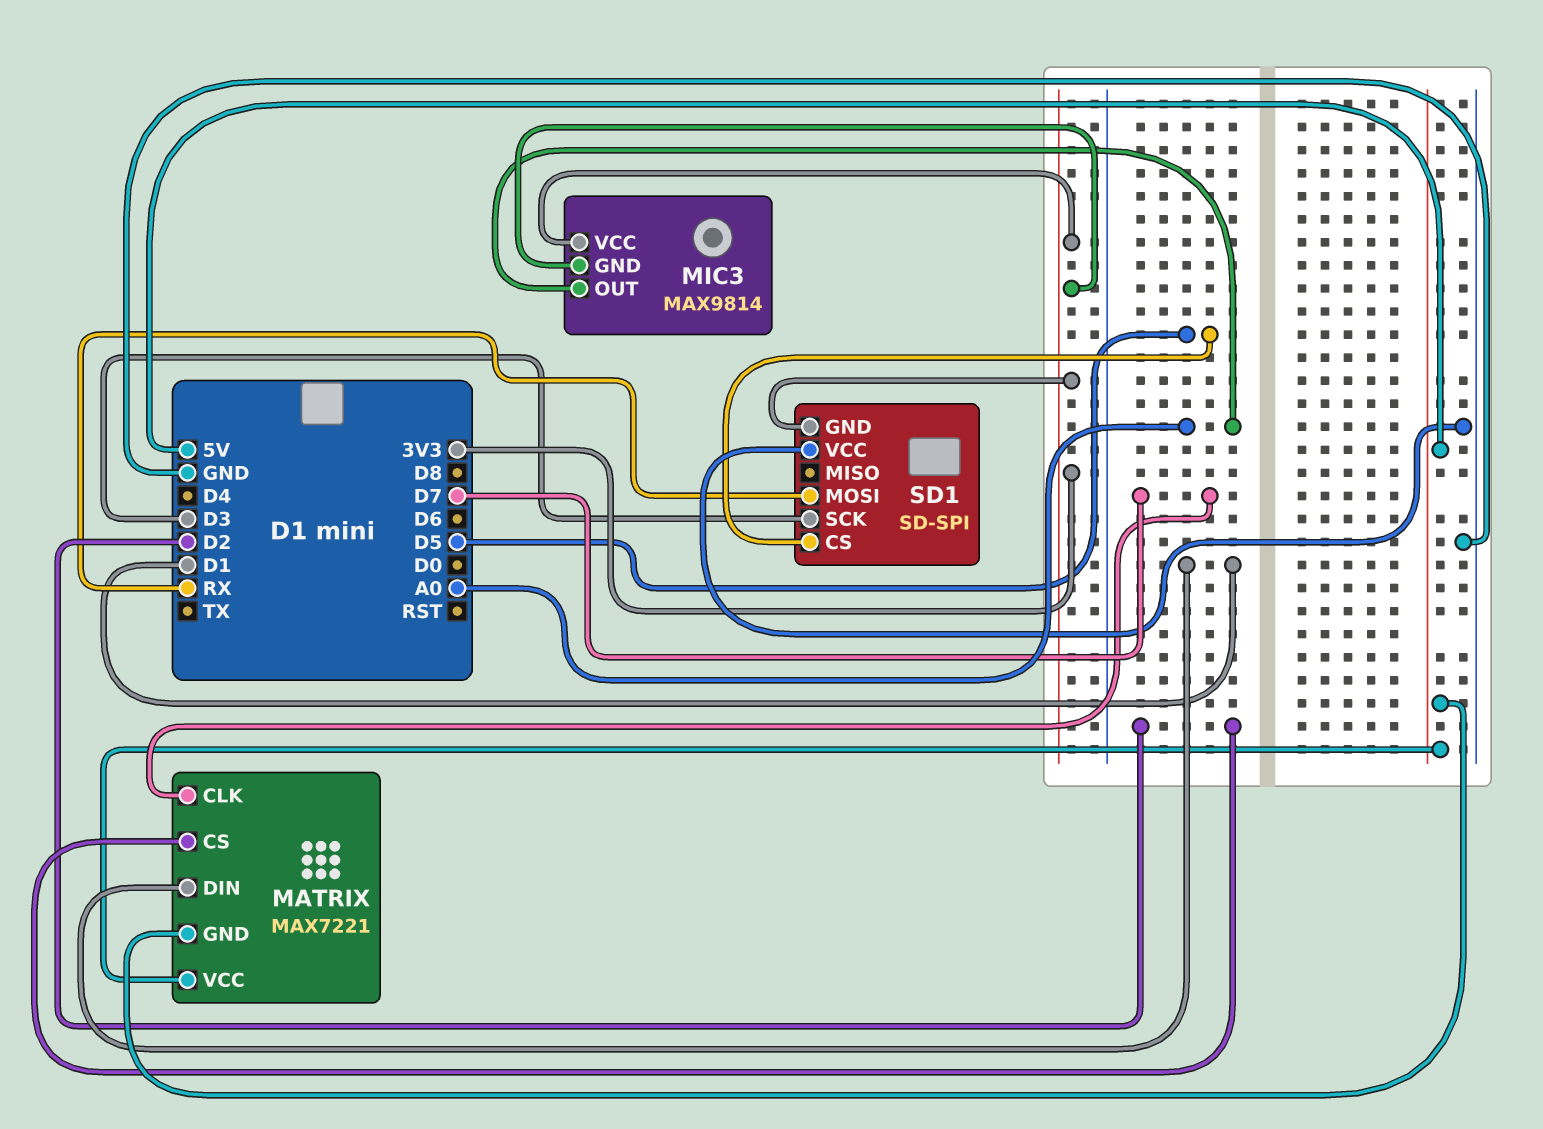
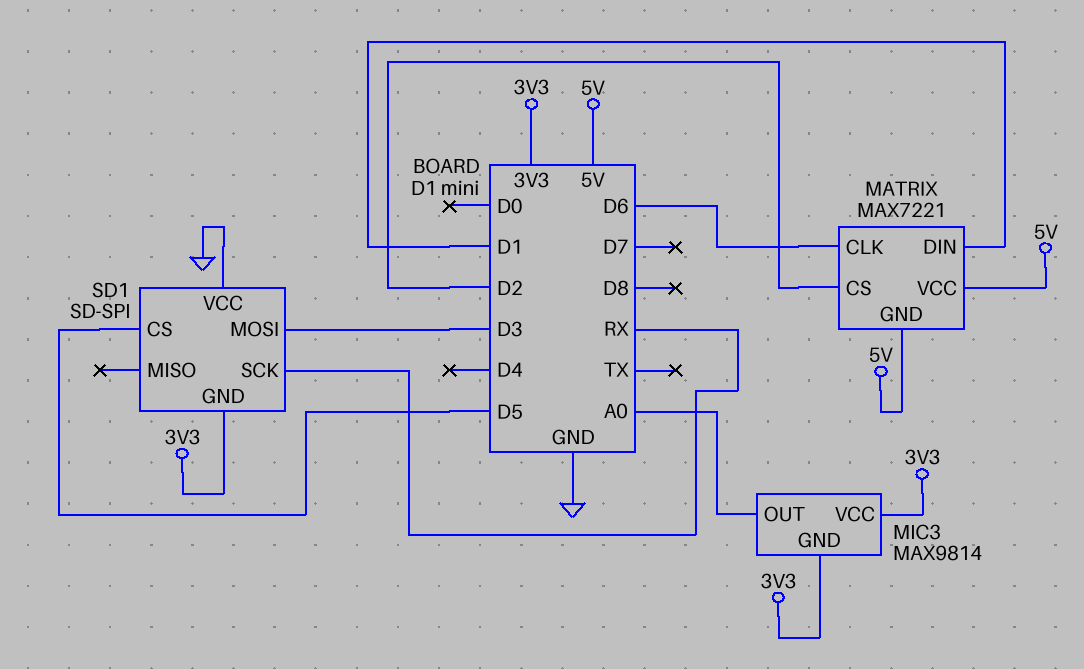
MATRIX pin CLK: D7 -> D6
SD1 pin MOSI: RX -> D3
SD1 pin SCK: D3 -> RX

